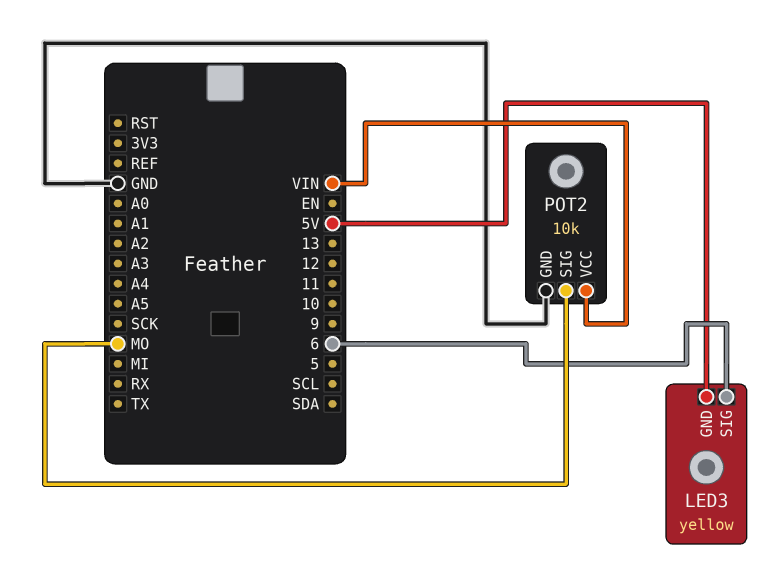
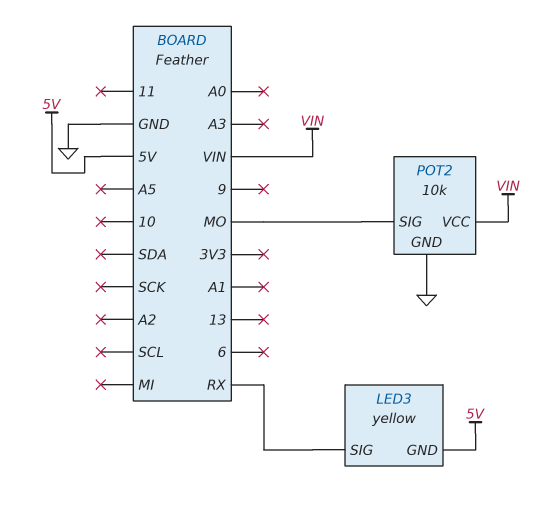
LED3 pin SIG: 6 -> RX

